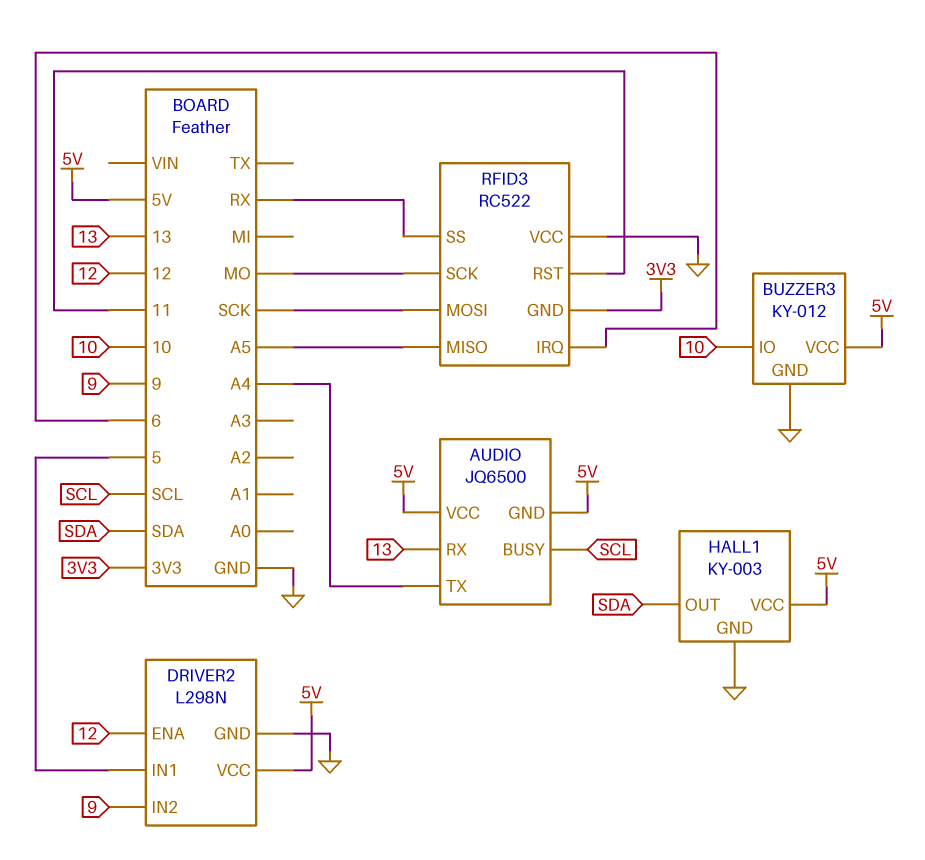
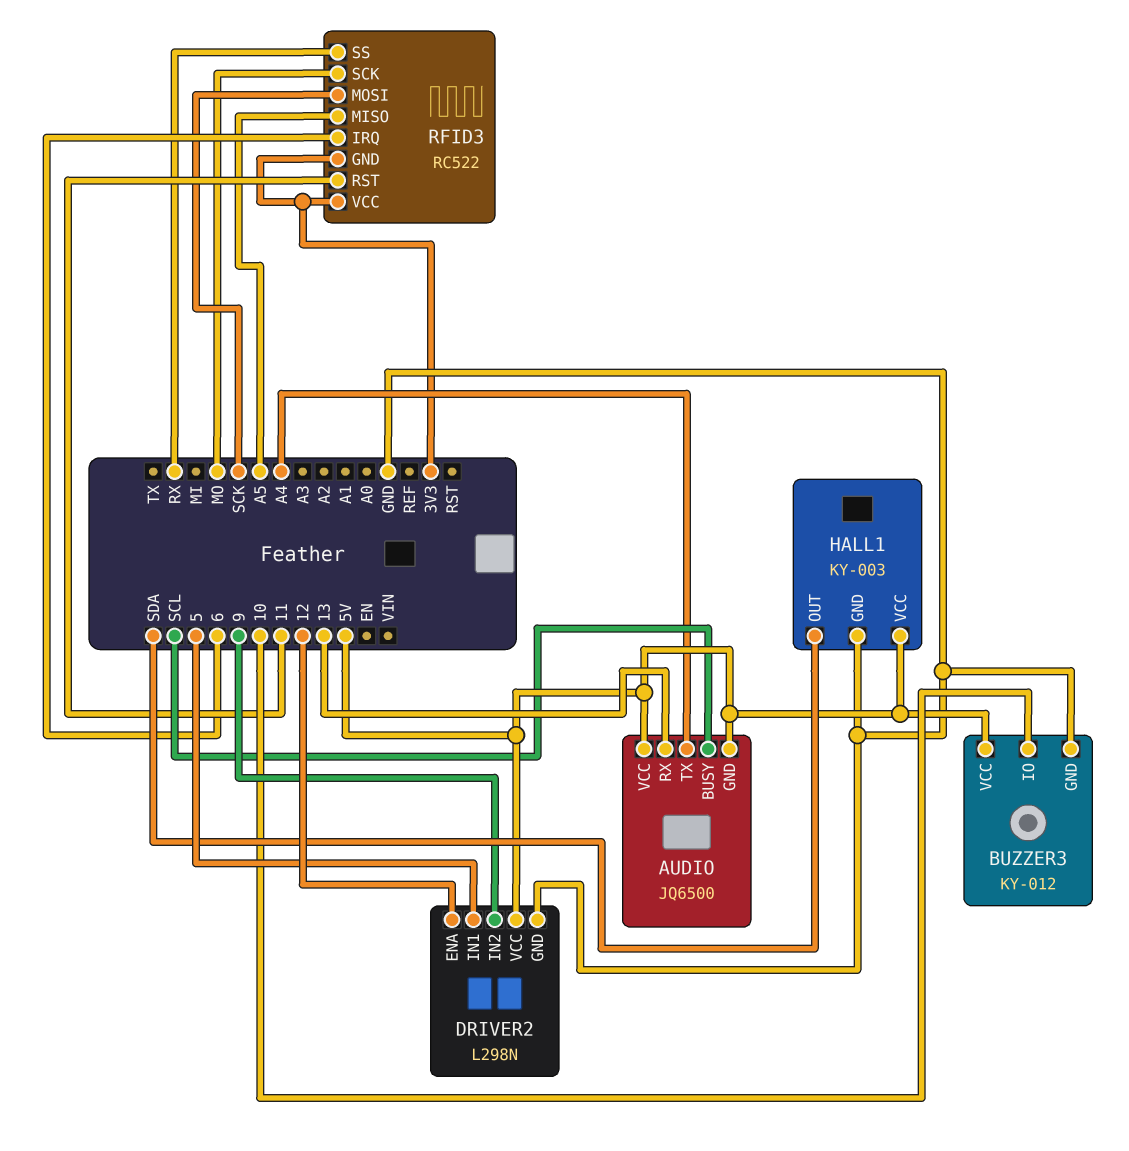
RFID3 pin VCC: GND -> 3V3

